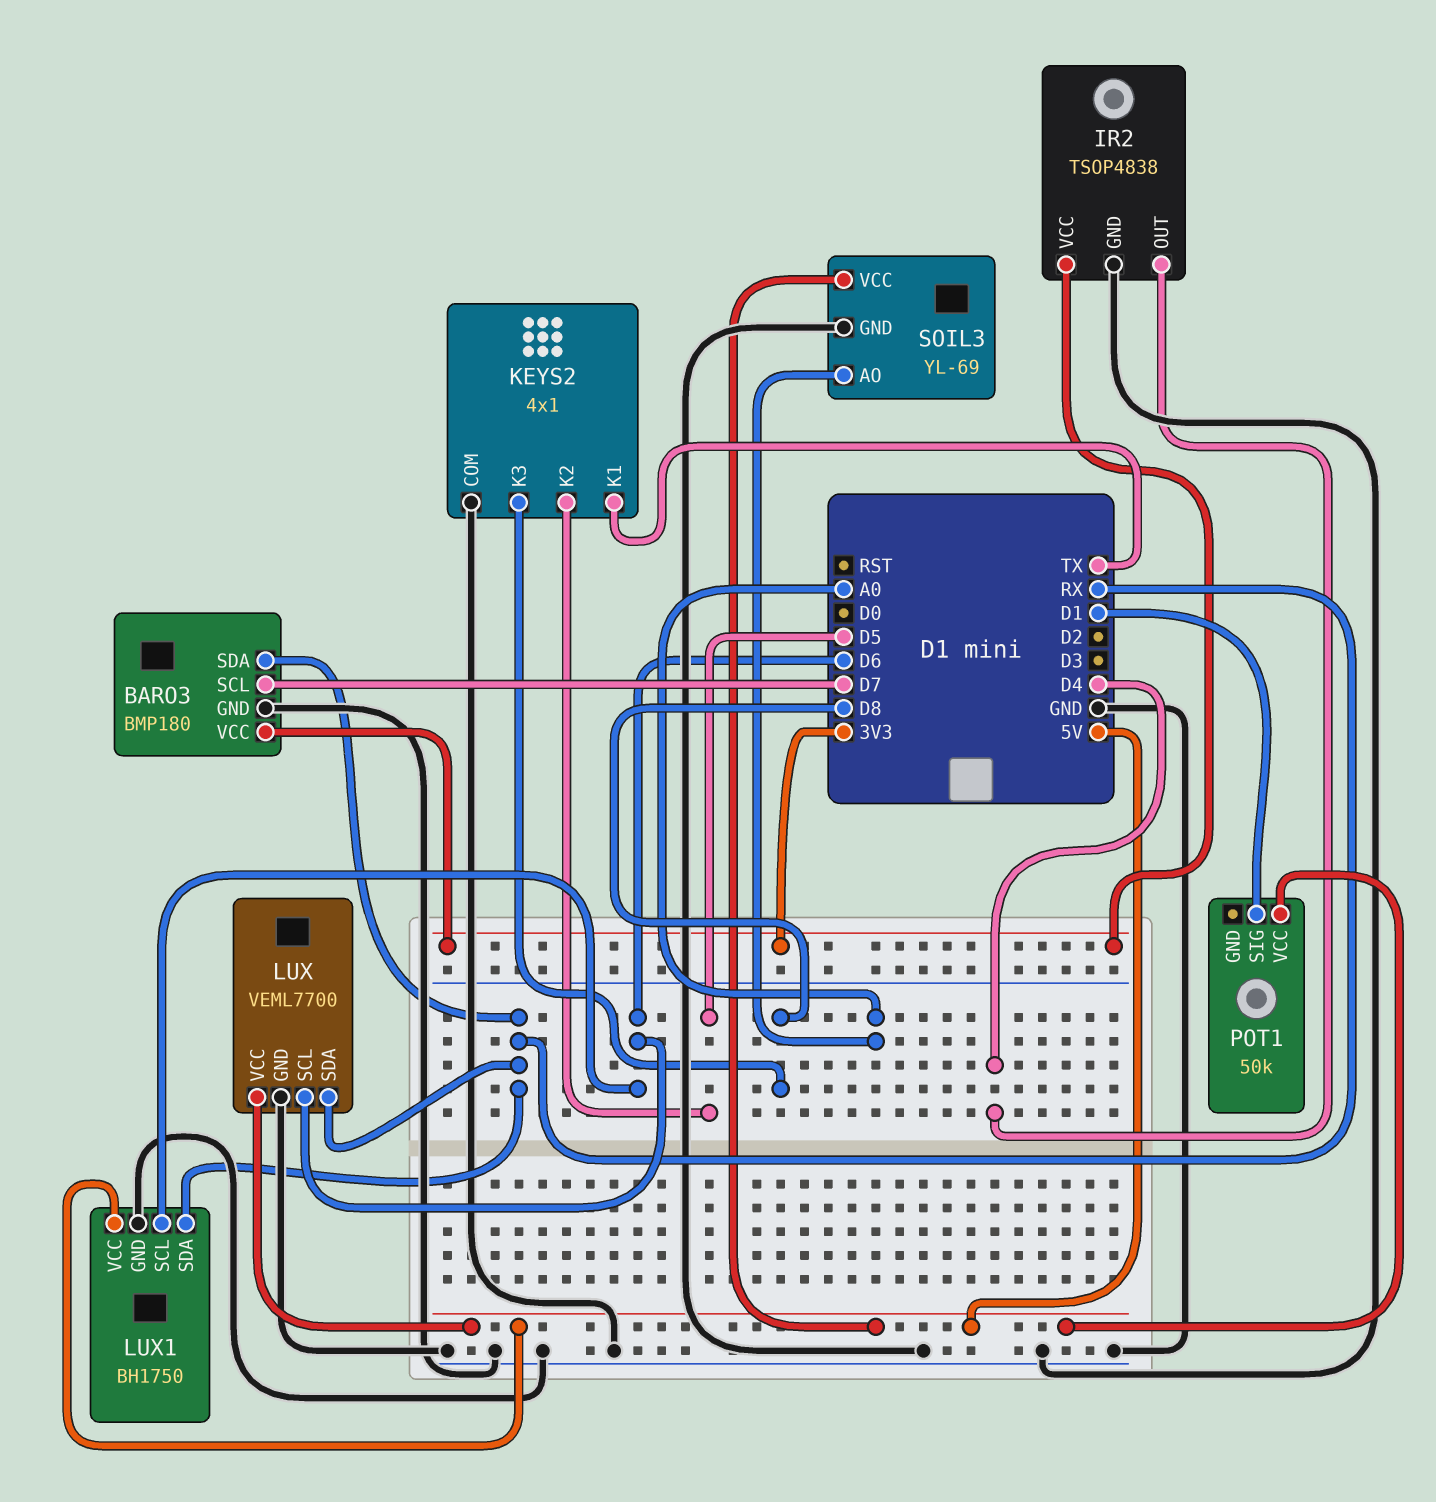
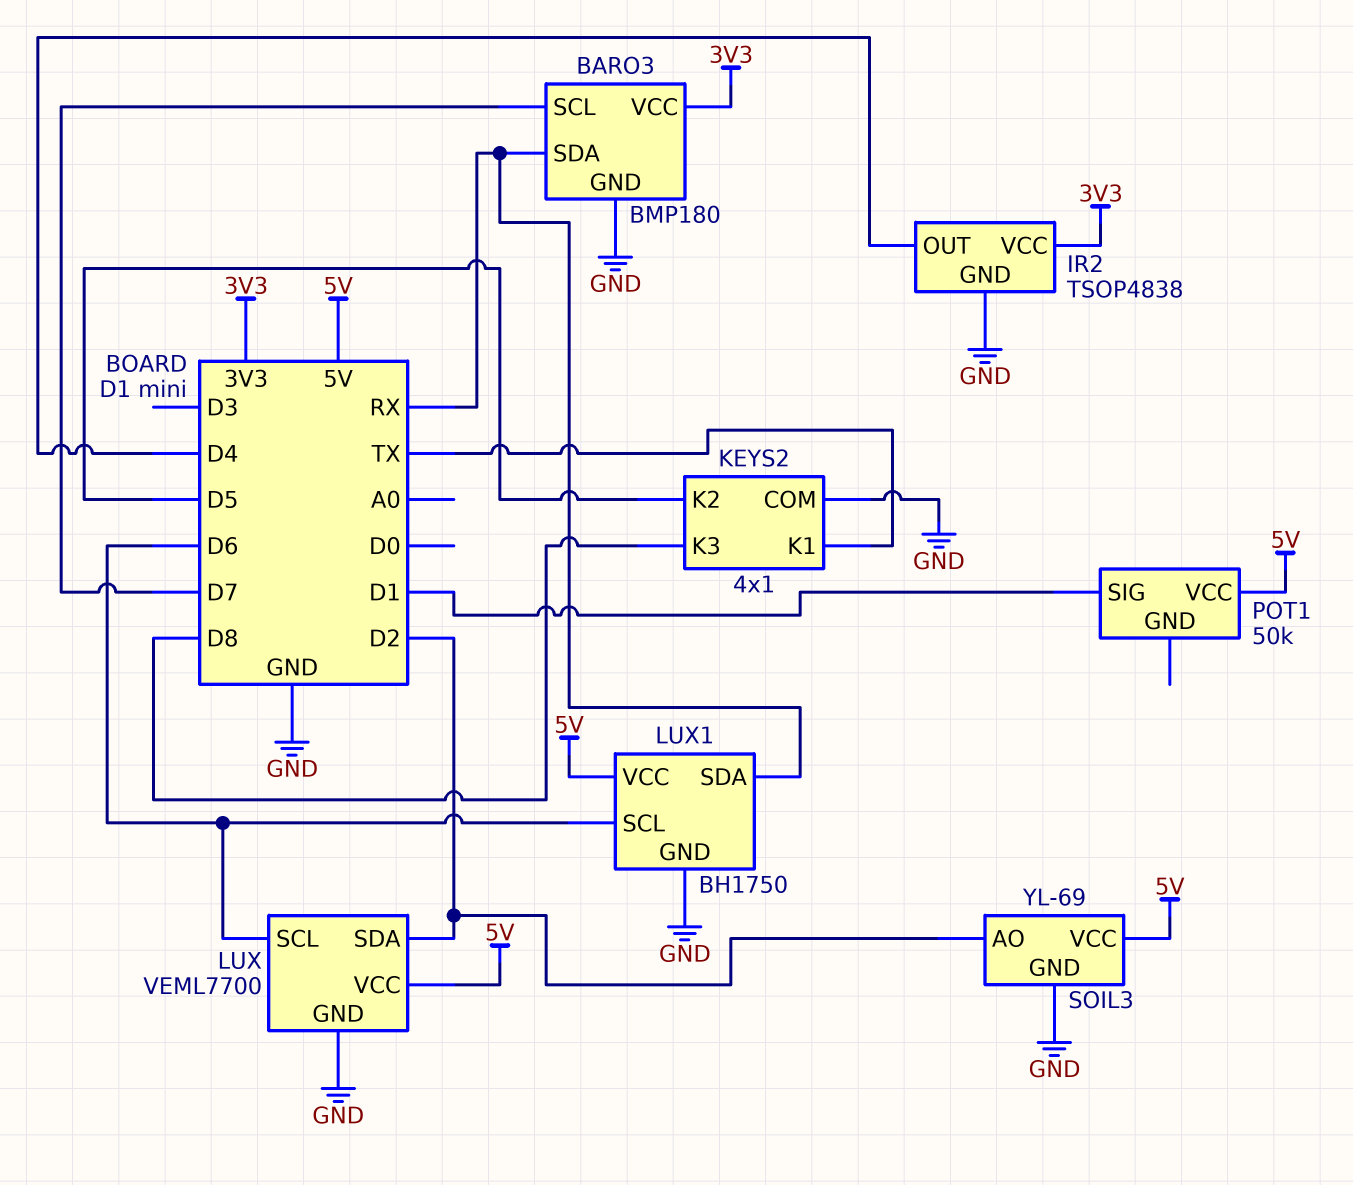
LUX pin SDA: RX -> D2
SOIL3 pin AO: A0 -> D2

